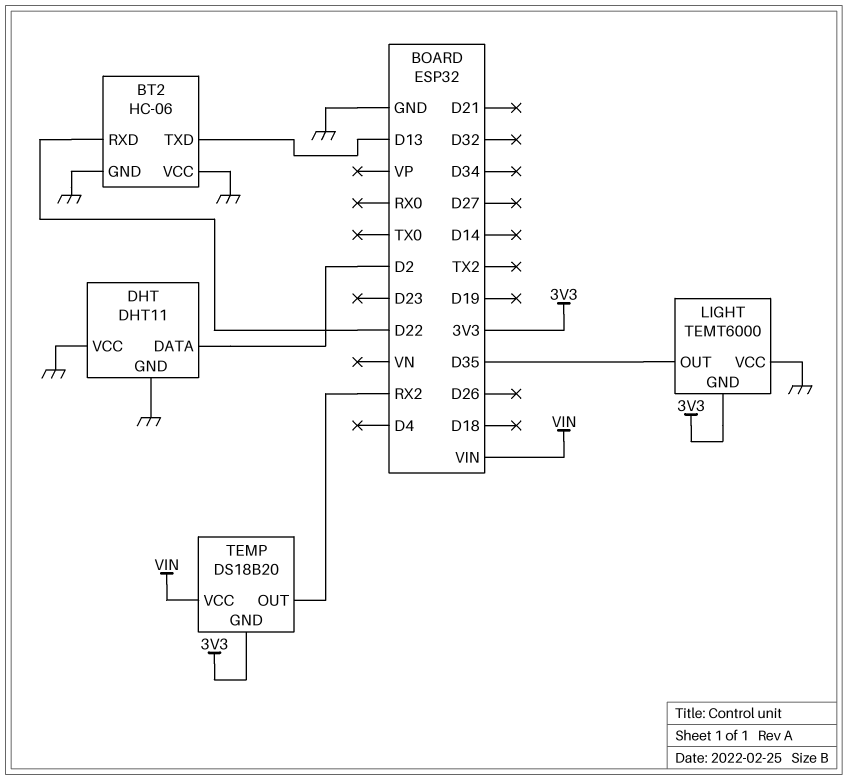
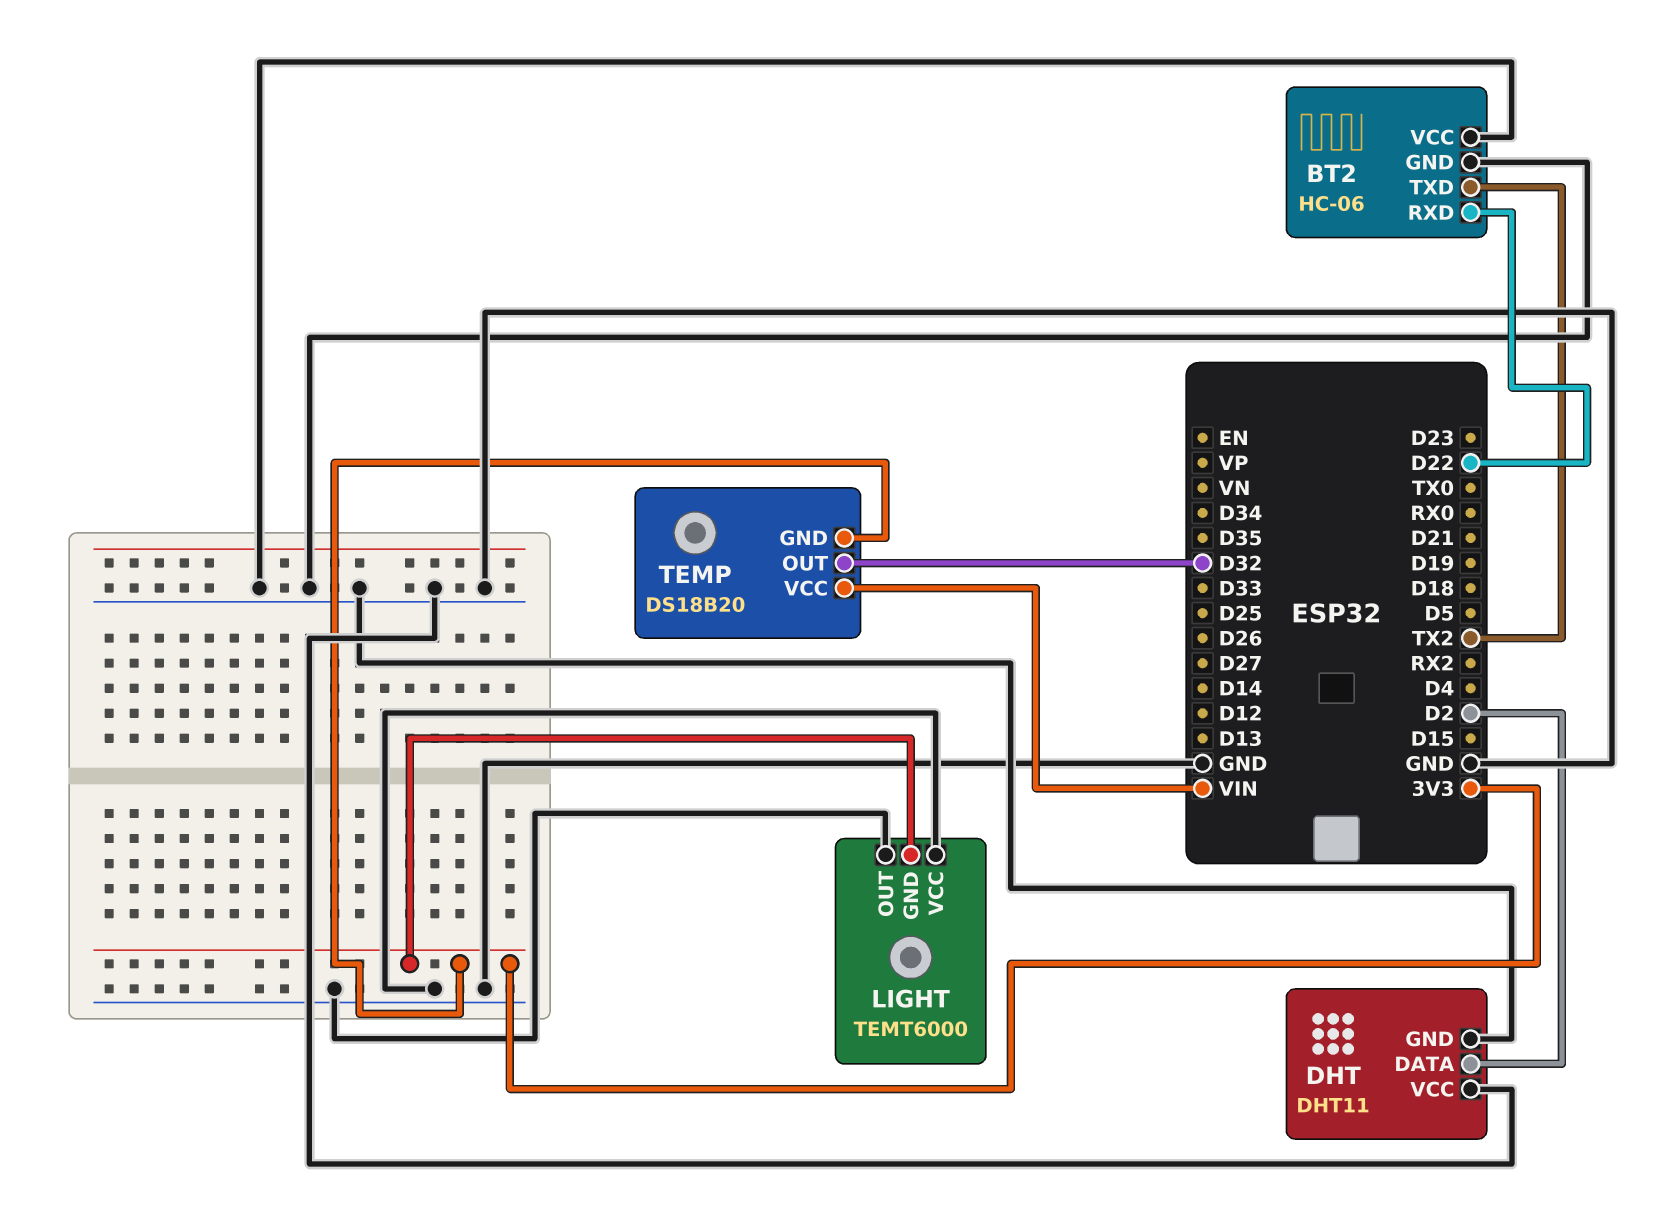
BT2 pin TXD: D13 -> TX2
LIGHT pin OUT: D35 -> GND
TEMP pin OUT: RX2 -> D32

